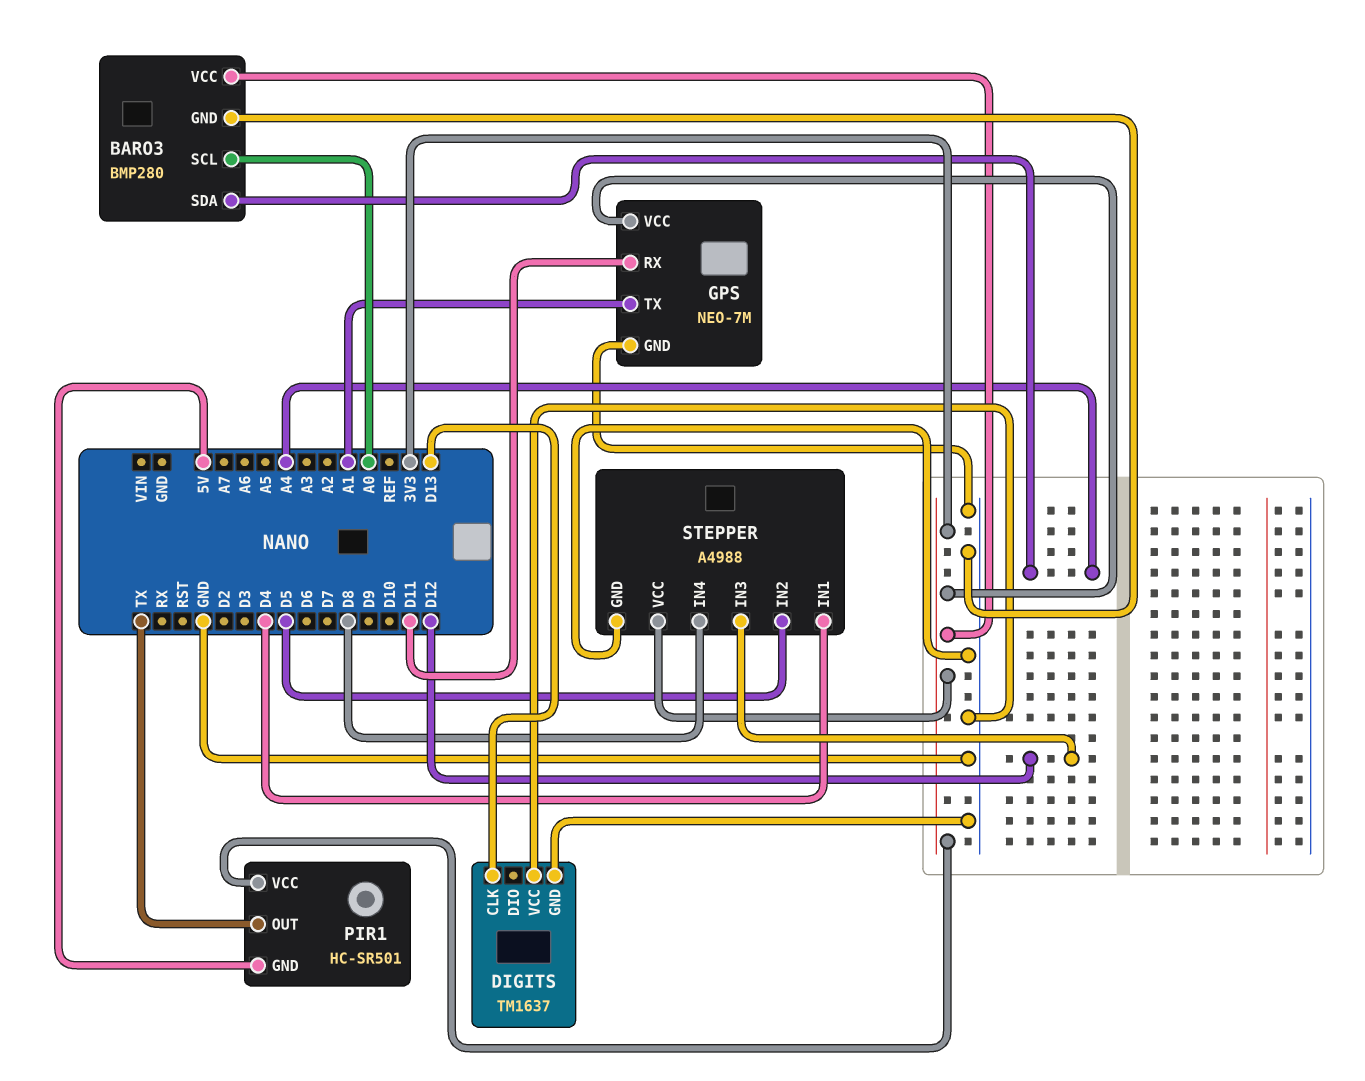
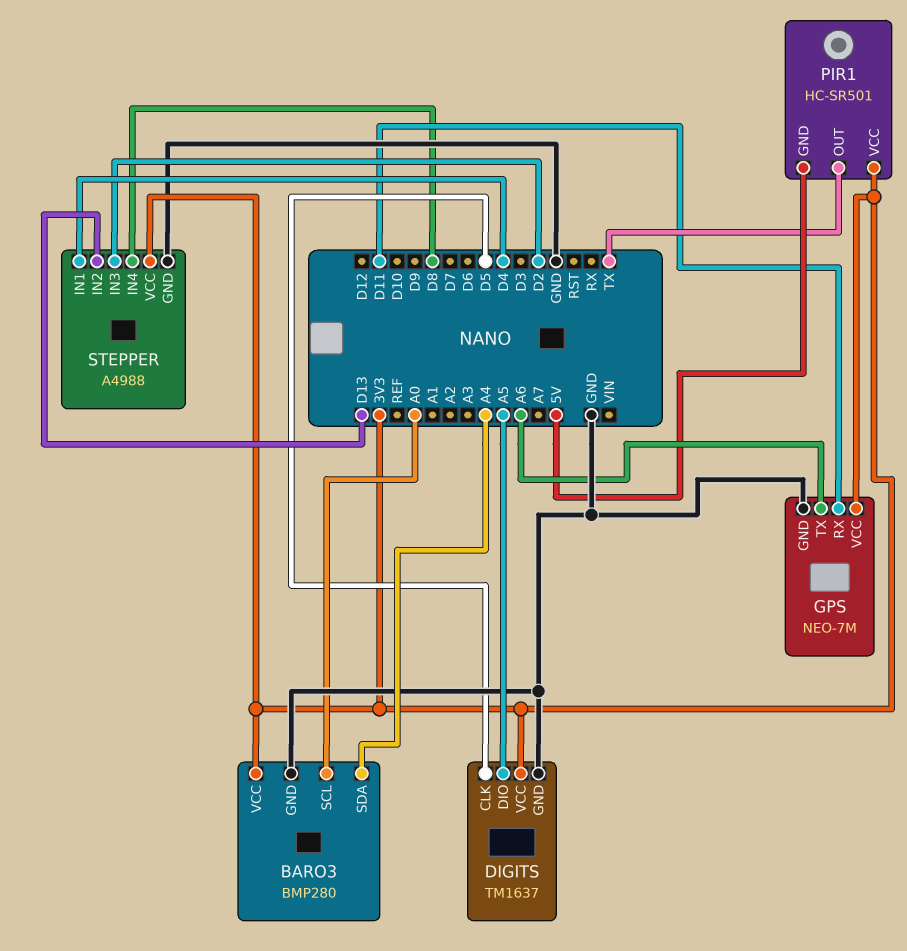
DIGITS pin CLK: D13 -> D5
DIGITS pin DIO: none -> A5
DIGITS pin VCC: GND -> 3V3
GPS pin TX: A1 -> A6
STEPPER pin IN2: D5 -> D13
STEPPER pin IN3: D12 -> D2

